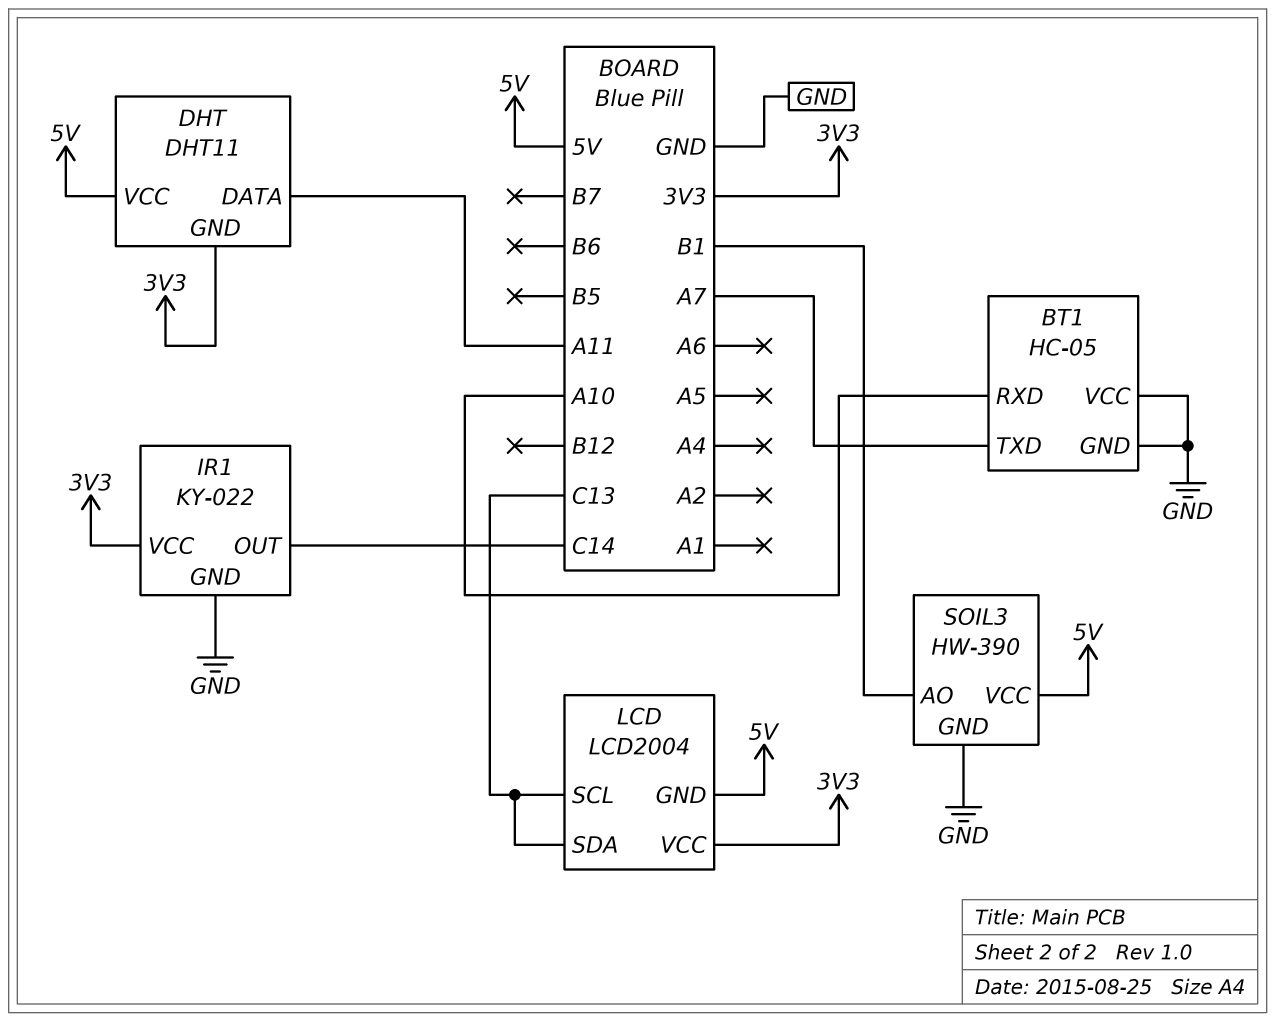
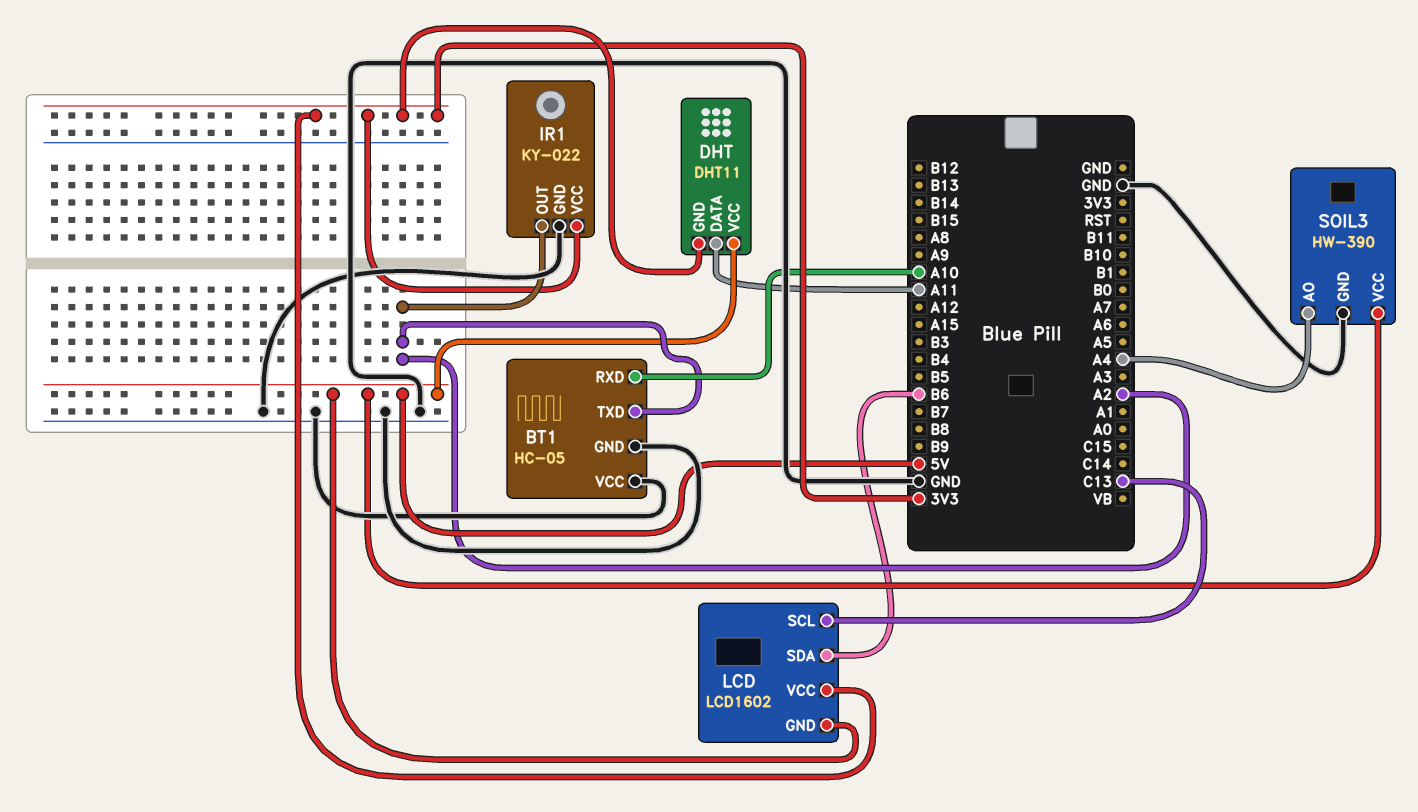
BT1 pin TXD: A7 -> A2
IR1 pin OUT: C14 -> A2
LCD: LCD2004 -> LCD1602
LCD pin SDA: C13 -> B6
SOIL3 pin AO: B1 -> A4

